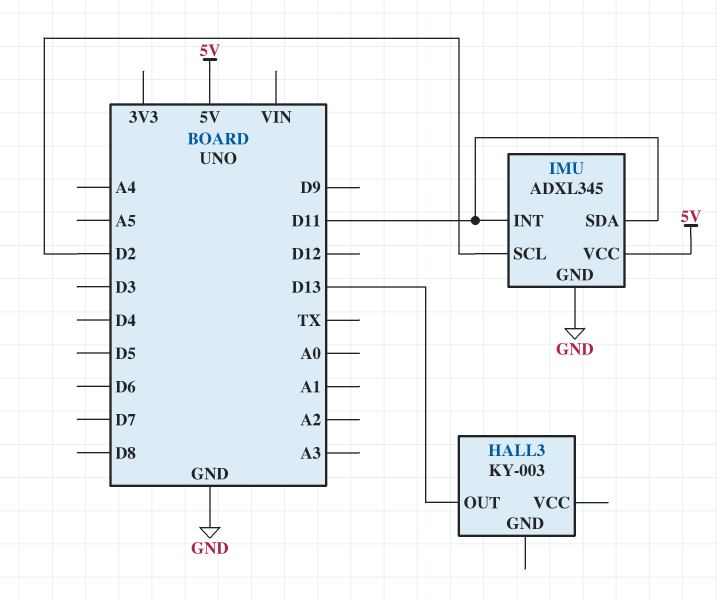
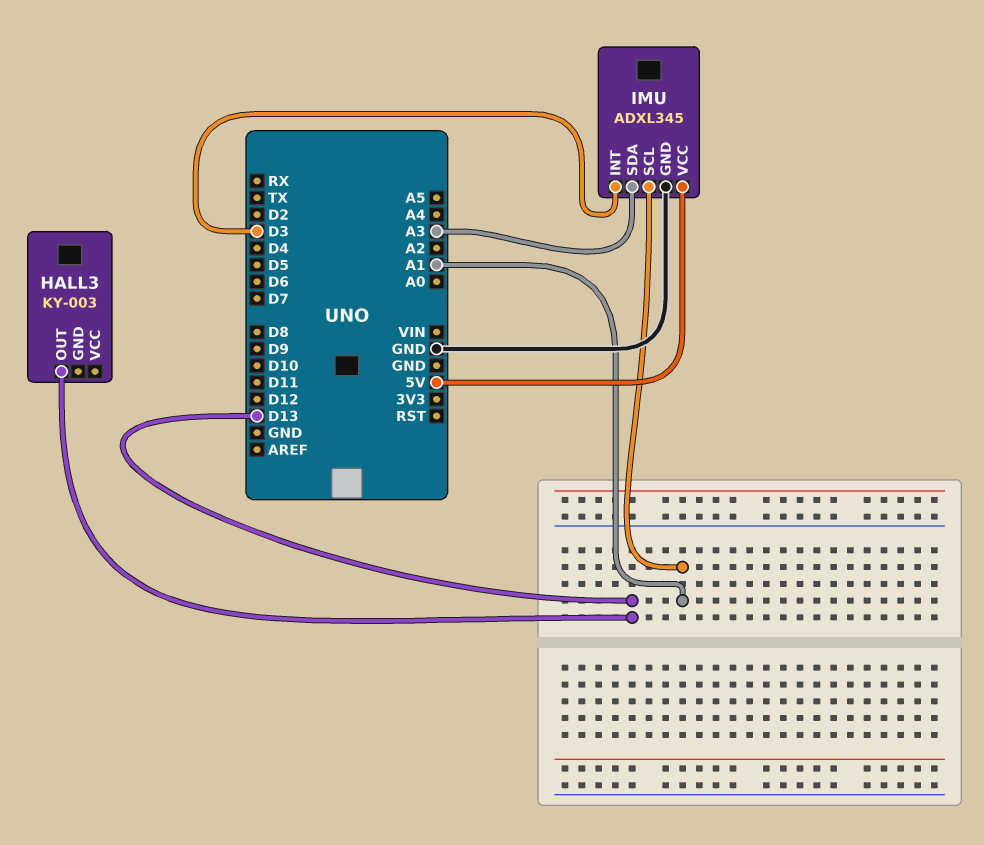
IMU pin INT: D11 -> D3
IMU pin SCL: D2 -> A1
IMU pin SDA: D11 -> A3

